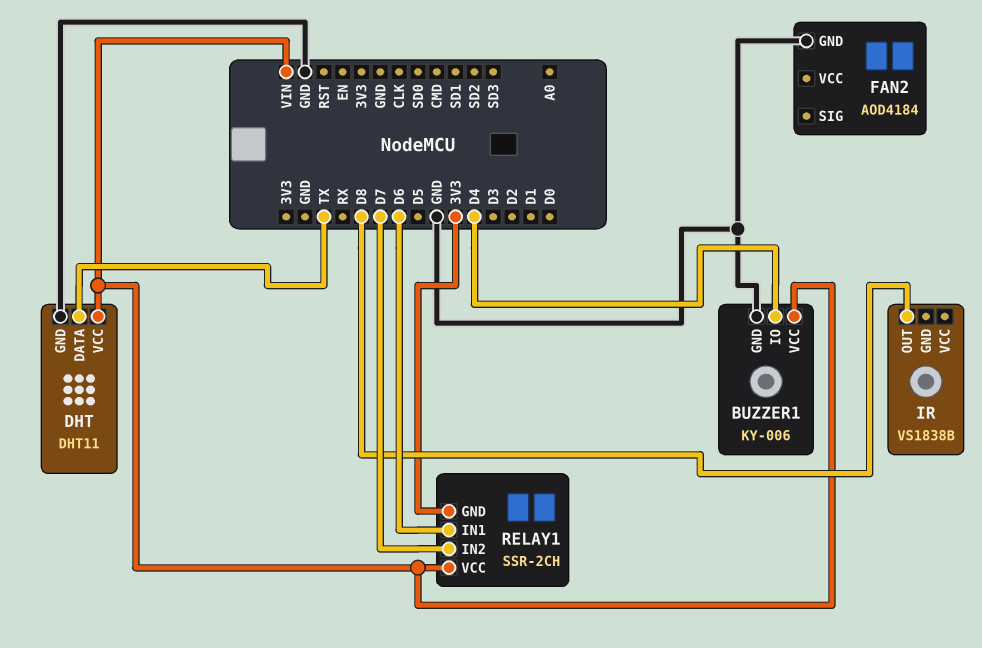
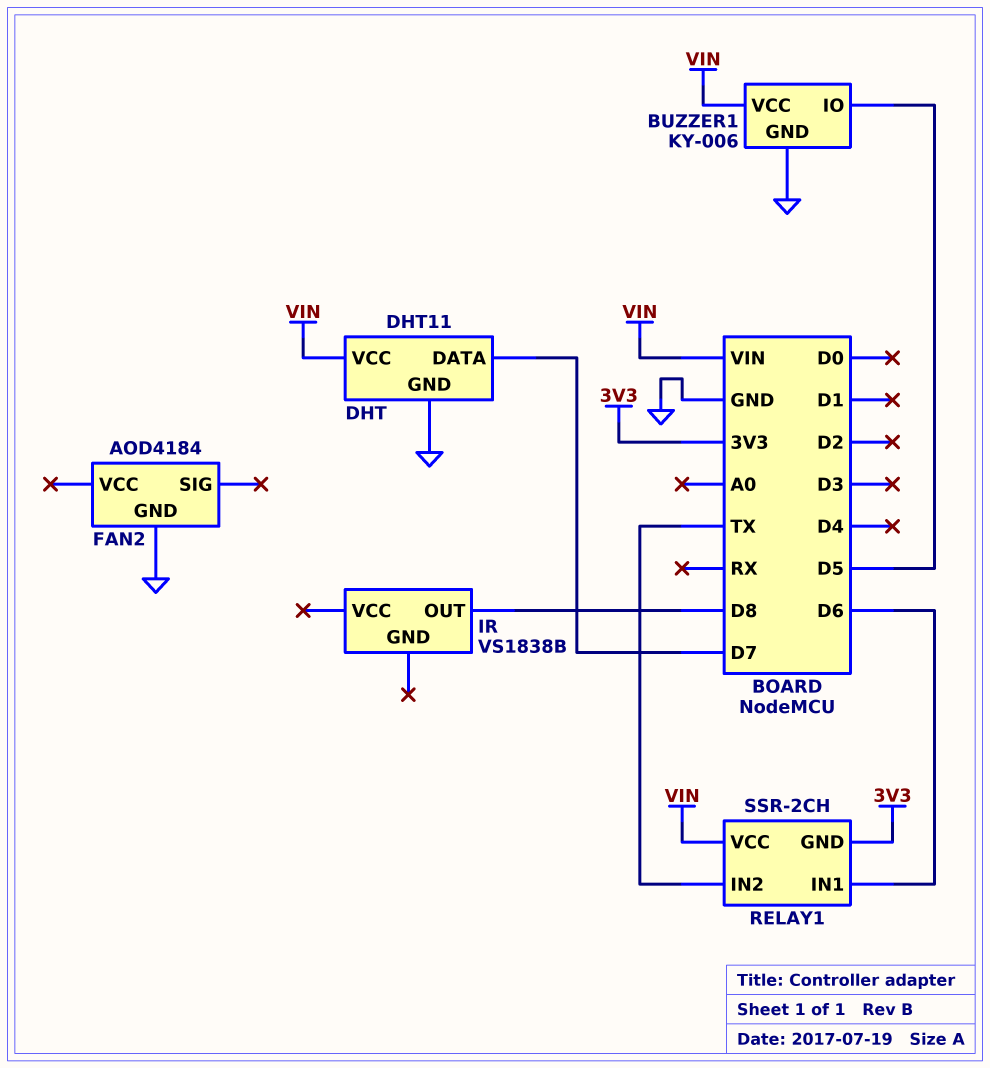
BUZZER1 pin IO: D4 -> D5
DHT pin DATA: TX -> D7
RELAY1 pin IN2: D7 -> TX

